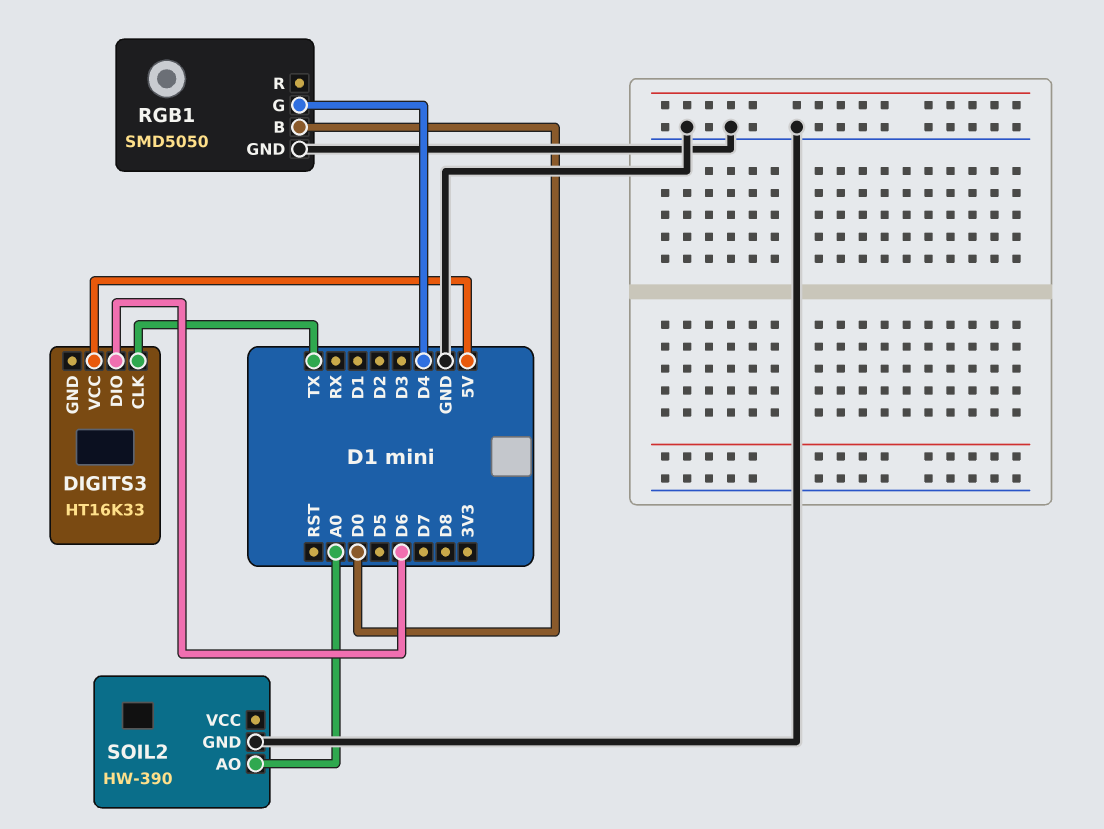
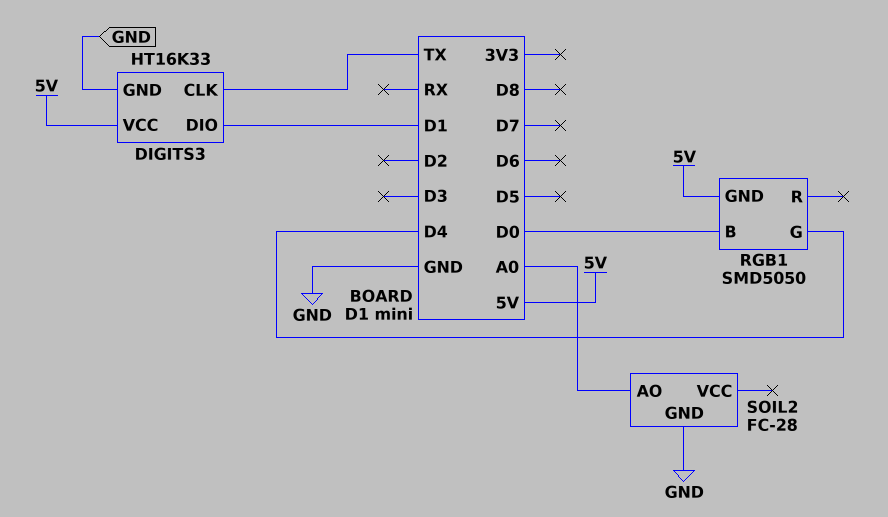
DIGITS3 pin DIO: D6 -> D1
DIGITS3 pin GND: none -> GND
RGB1 pin GND: GND -> 5V
SOIL2: HW-390 -> FC-28

